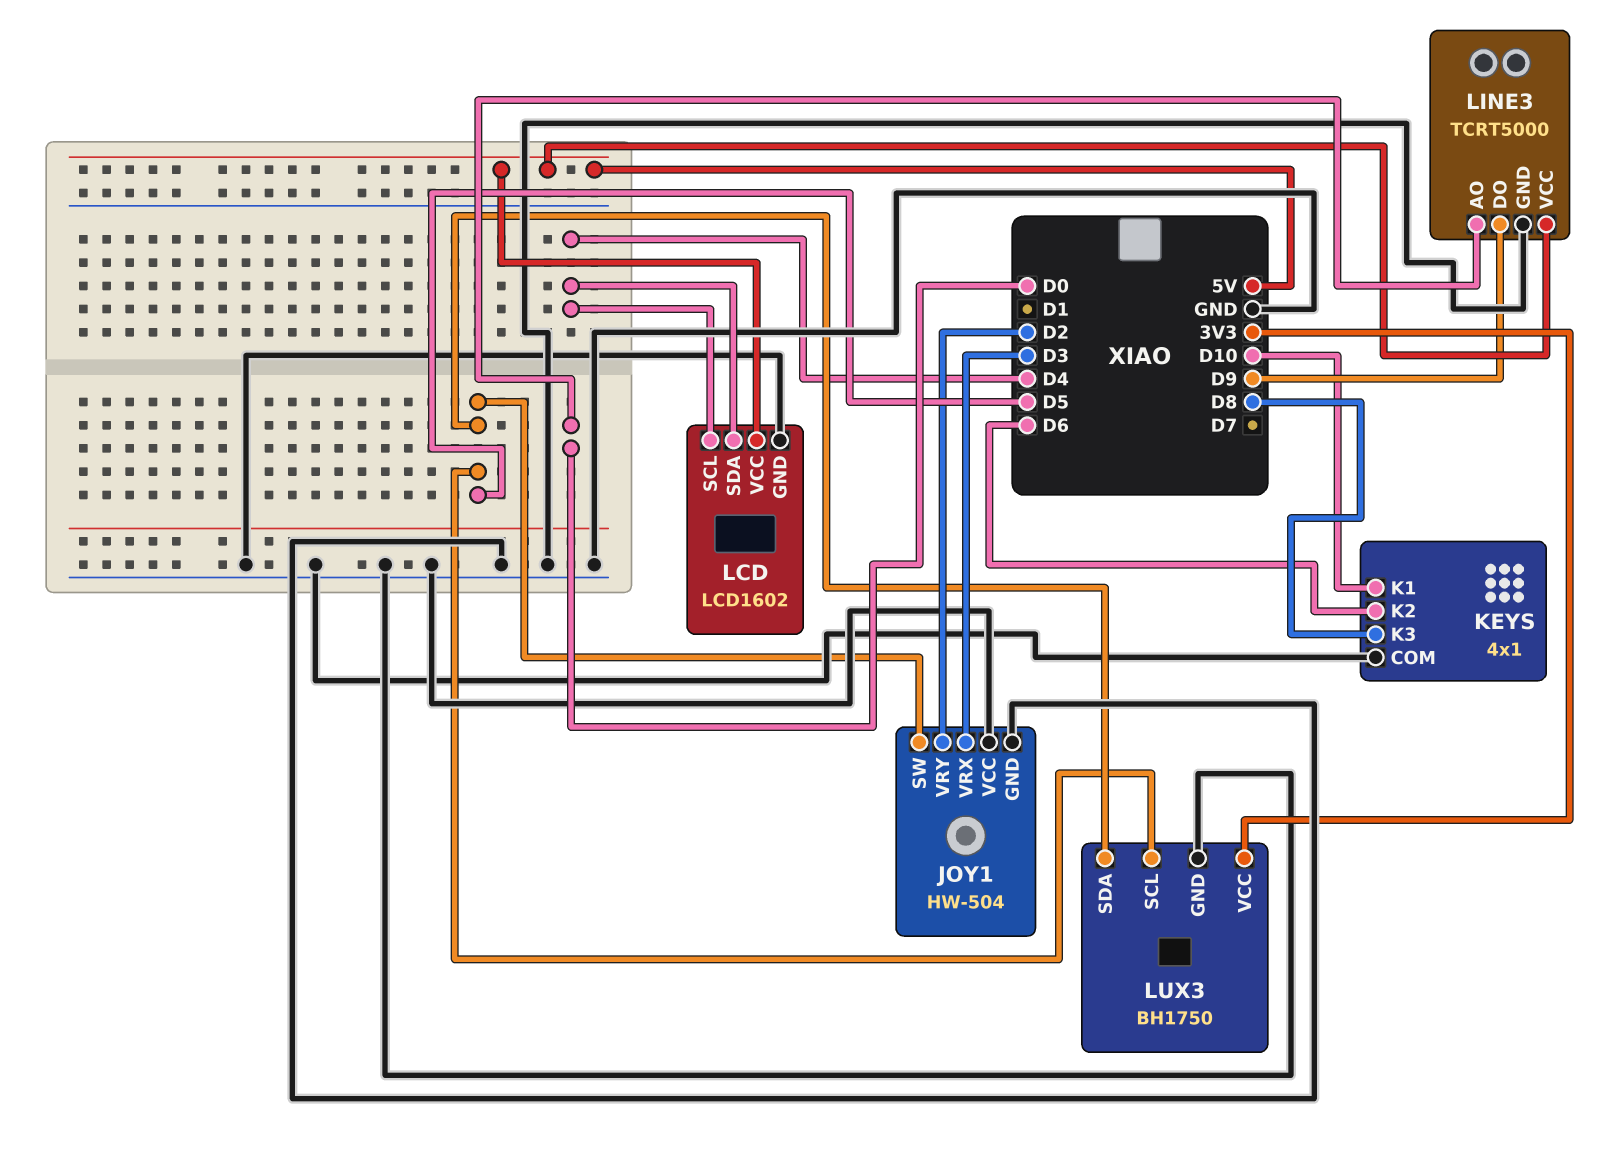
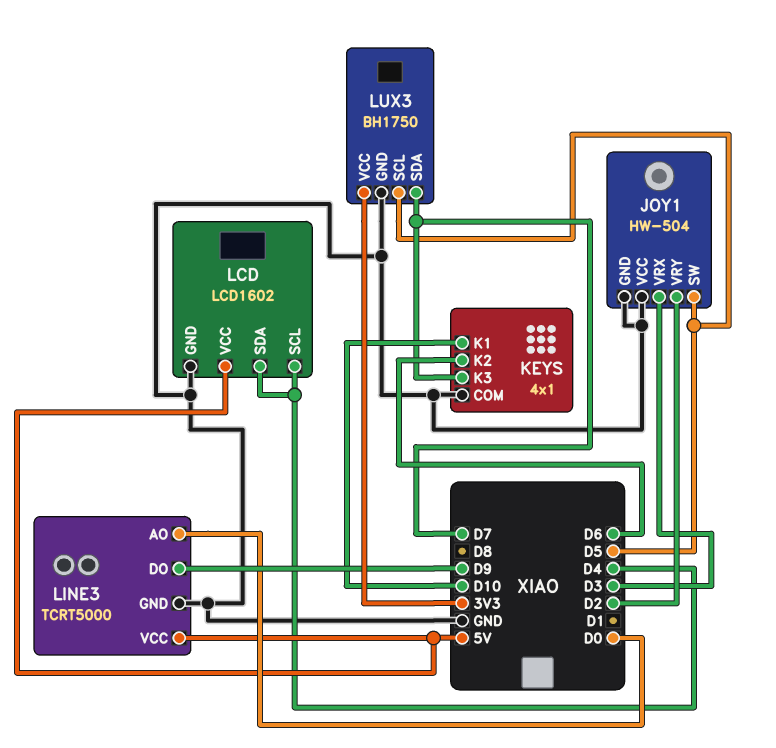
KEYS pin K3: D8 -> D7
LUX3 pin SDA: D5 -> D7

